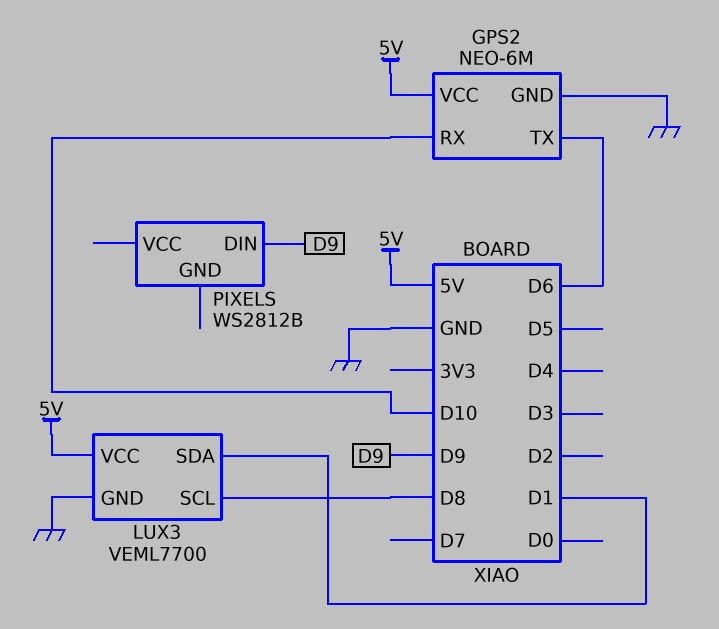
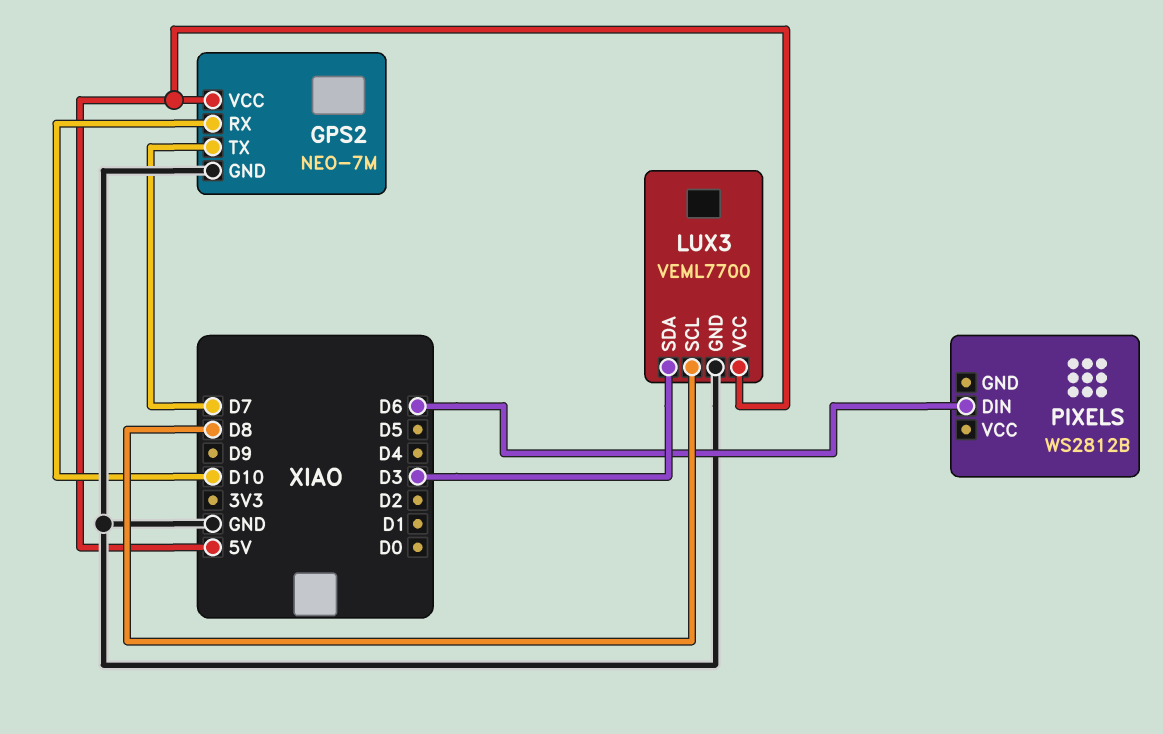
GPS2: NEO-6M -> NEO-7M
GPS2 pin TX: D6 -> D7
LUX3 pin SDA: D1 -> D3
PIXELS pin DIN: D9 -> D6

